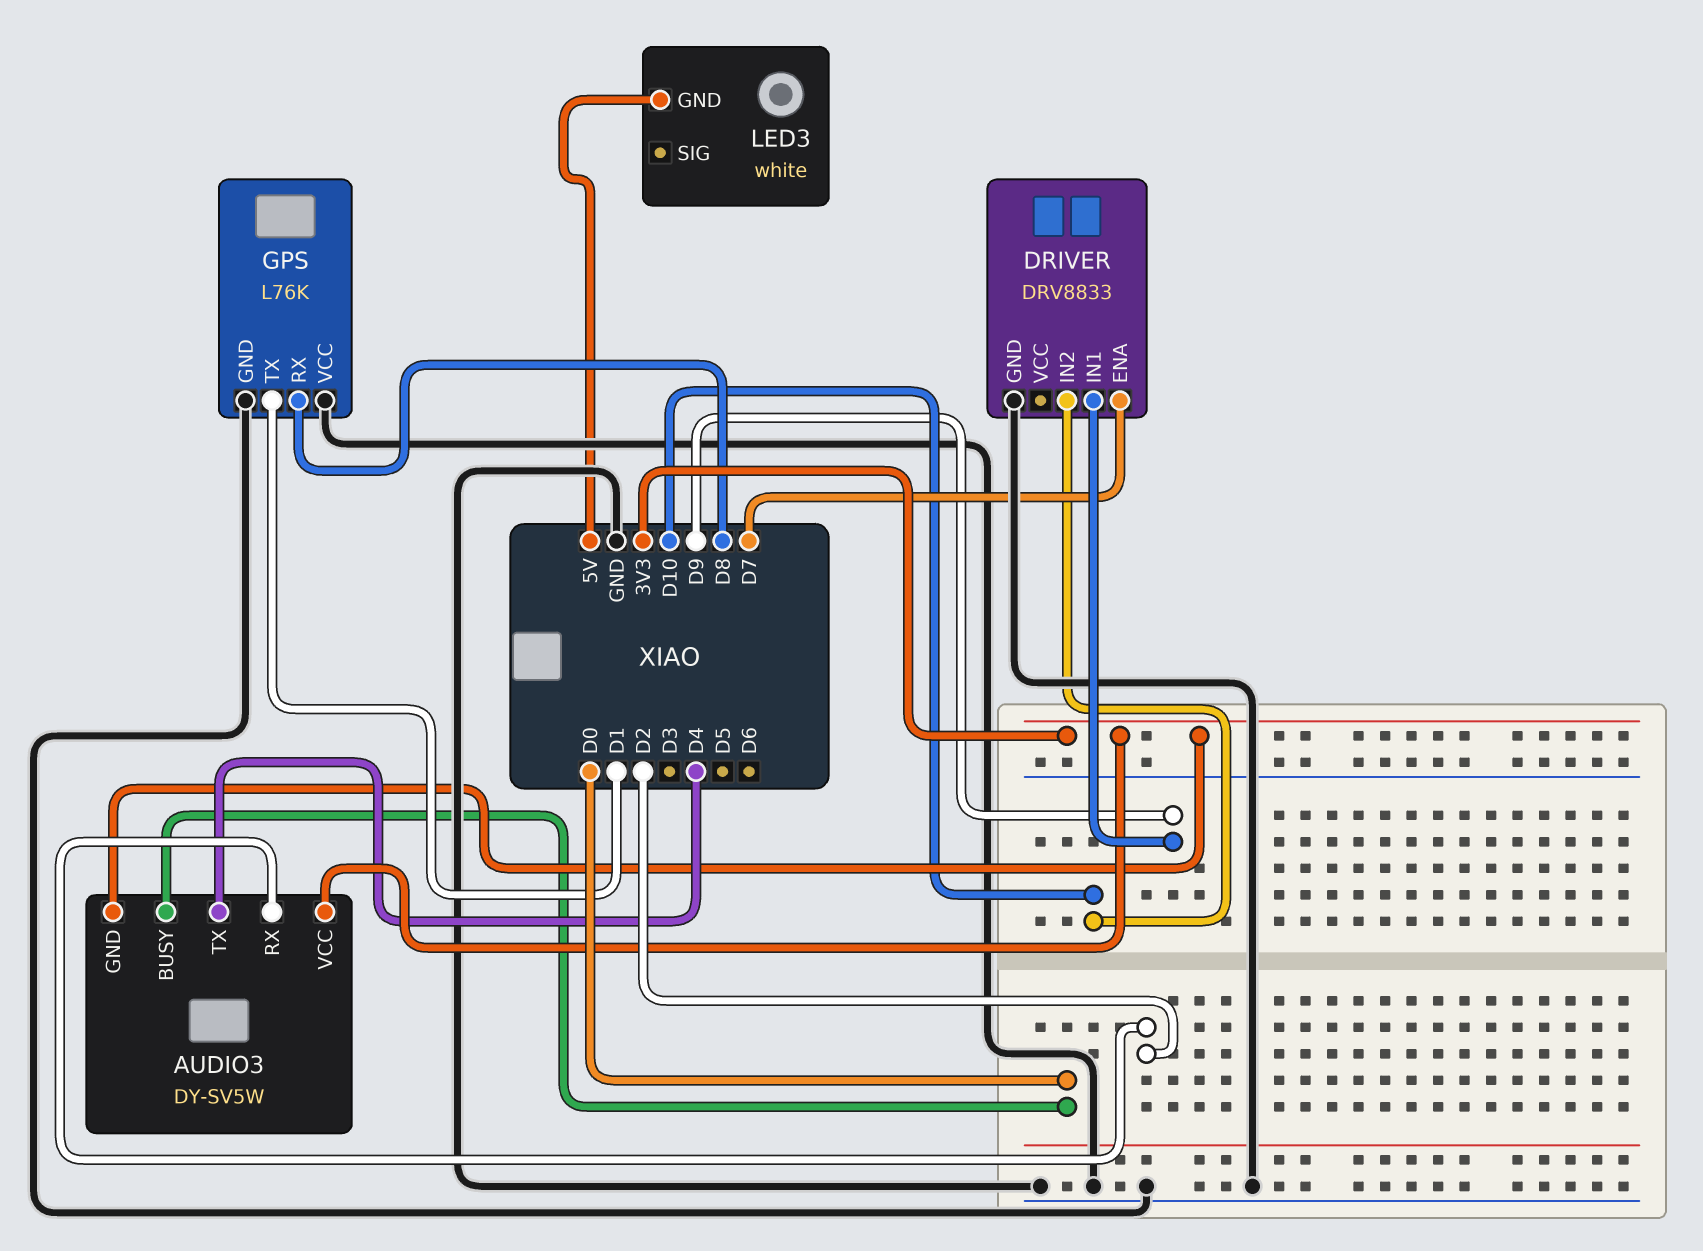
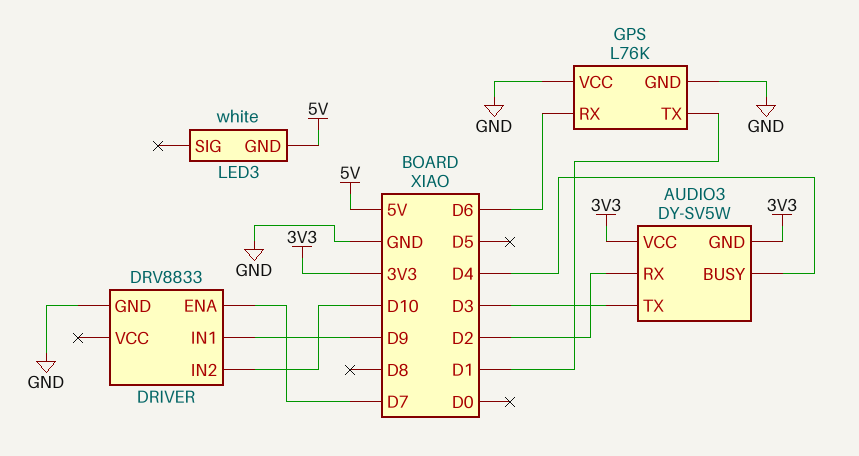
AUDIO3 pin BUSY: D0 -> D4
AUDIO3 pin TX: D4 -> D3
GPS pin RX: D8 -> D6

